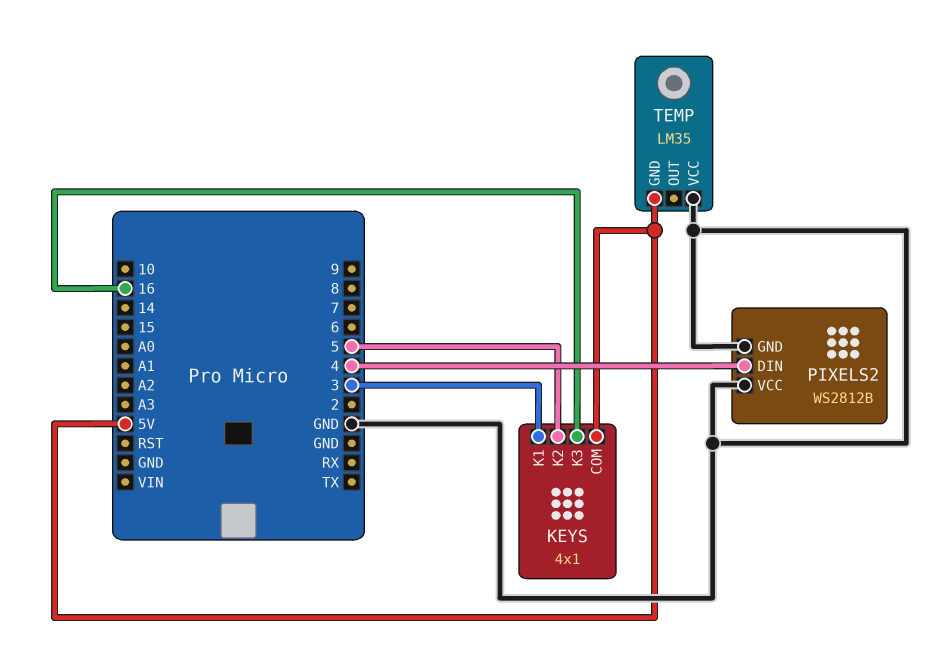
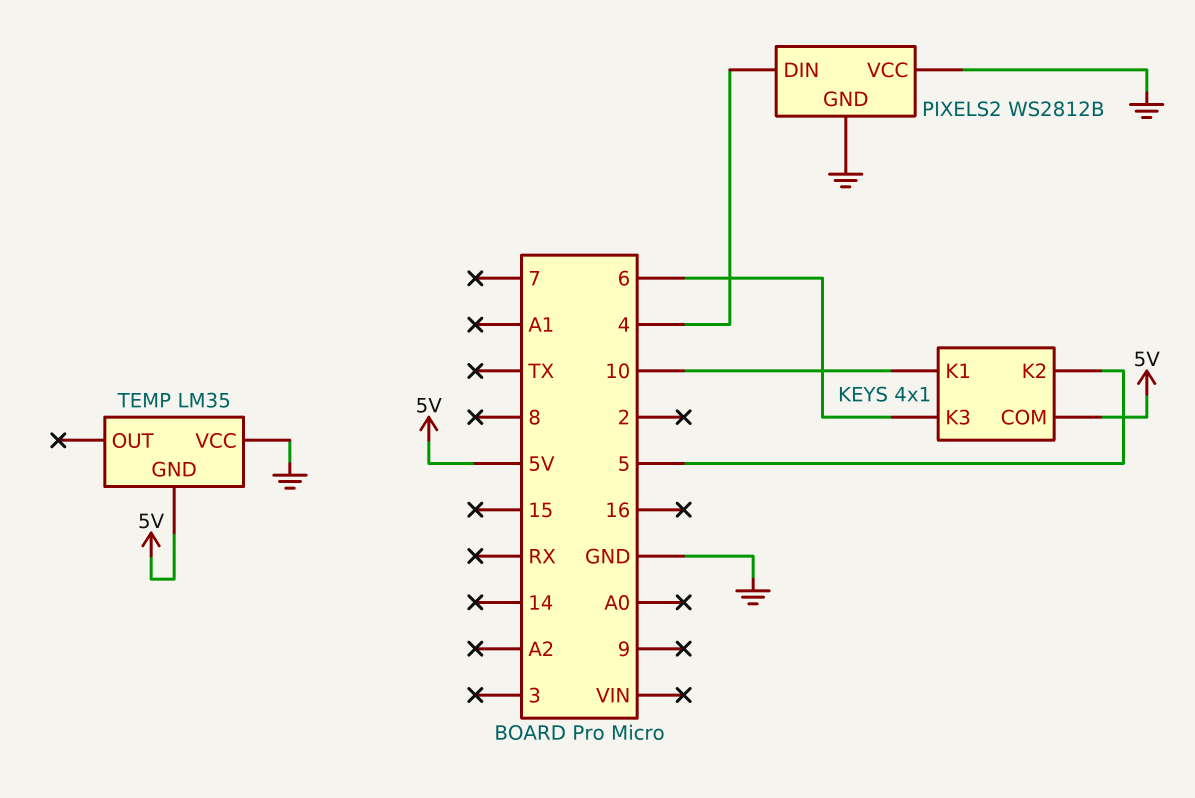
KEYS pin K1: 3 -> 10
KEYS pin K3: 16 -> 6

